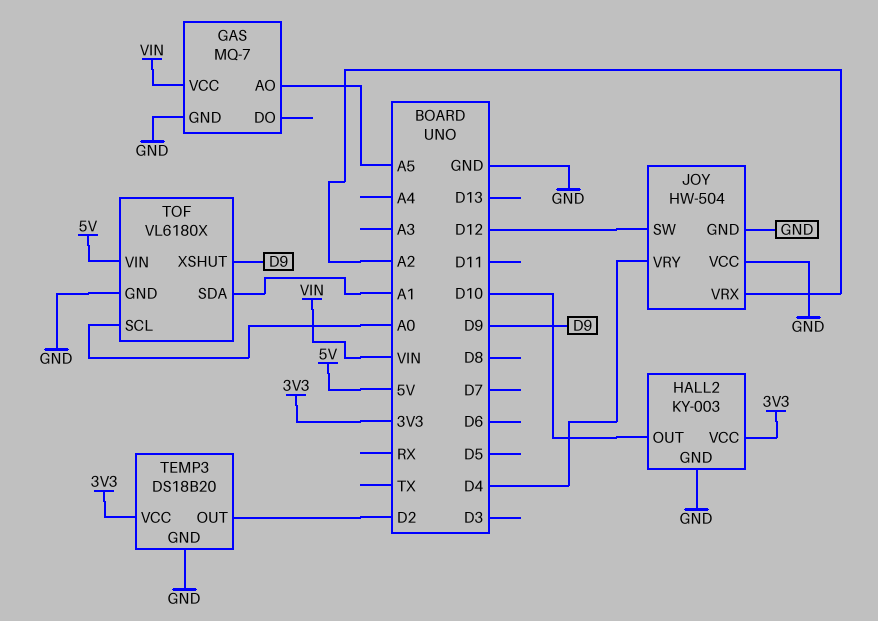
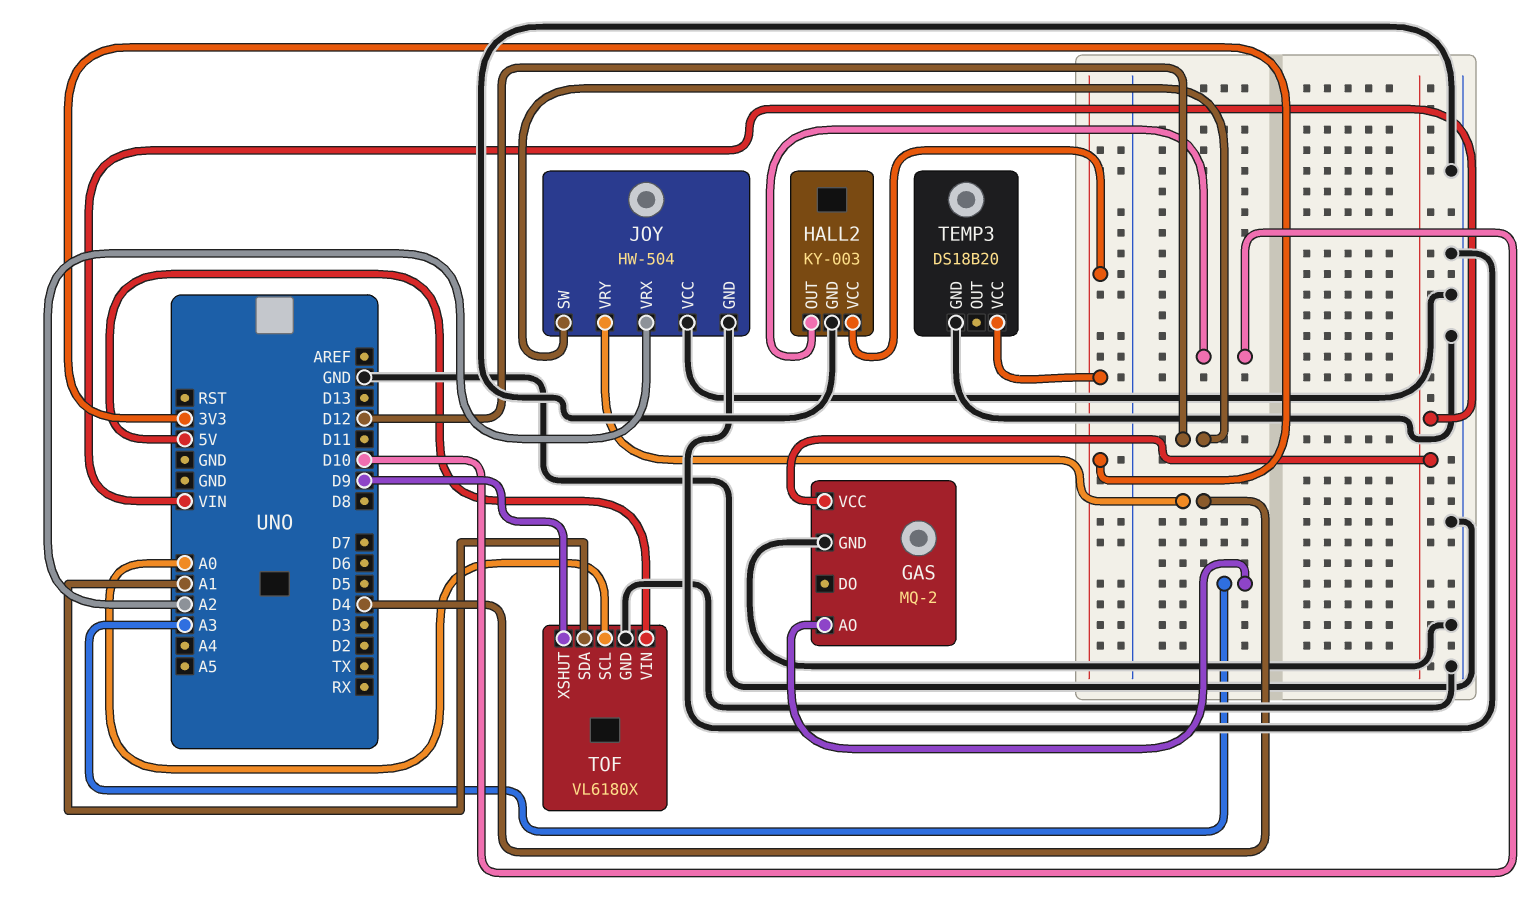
GAS: MQ-7 -> MQ-2
GAS pin AO: A5 -> A3
TEMP3 pin OUT: D2 -> none

